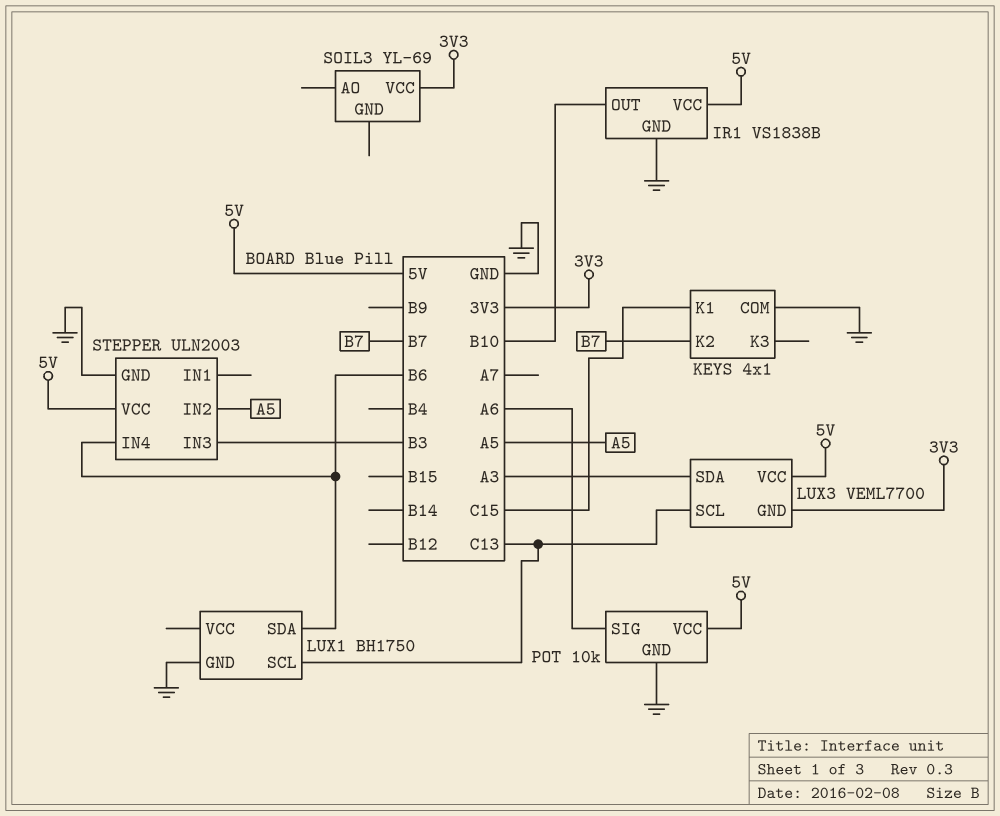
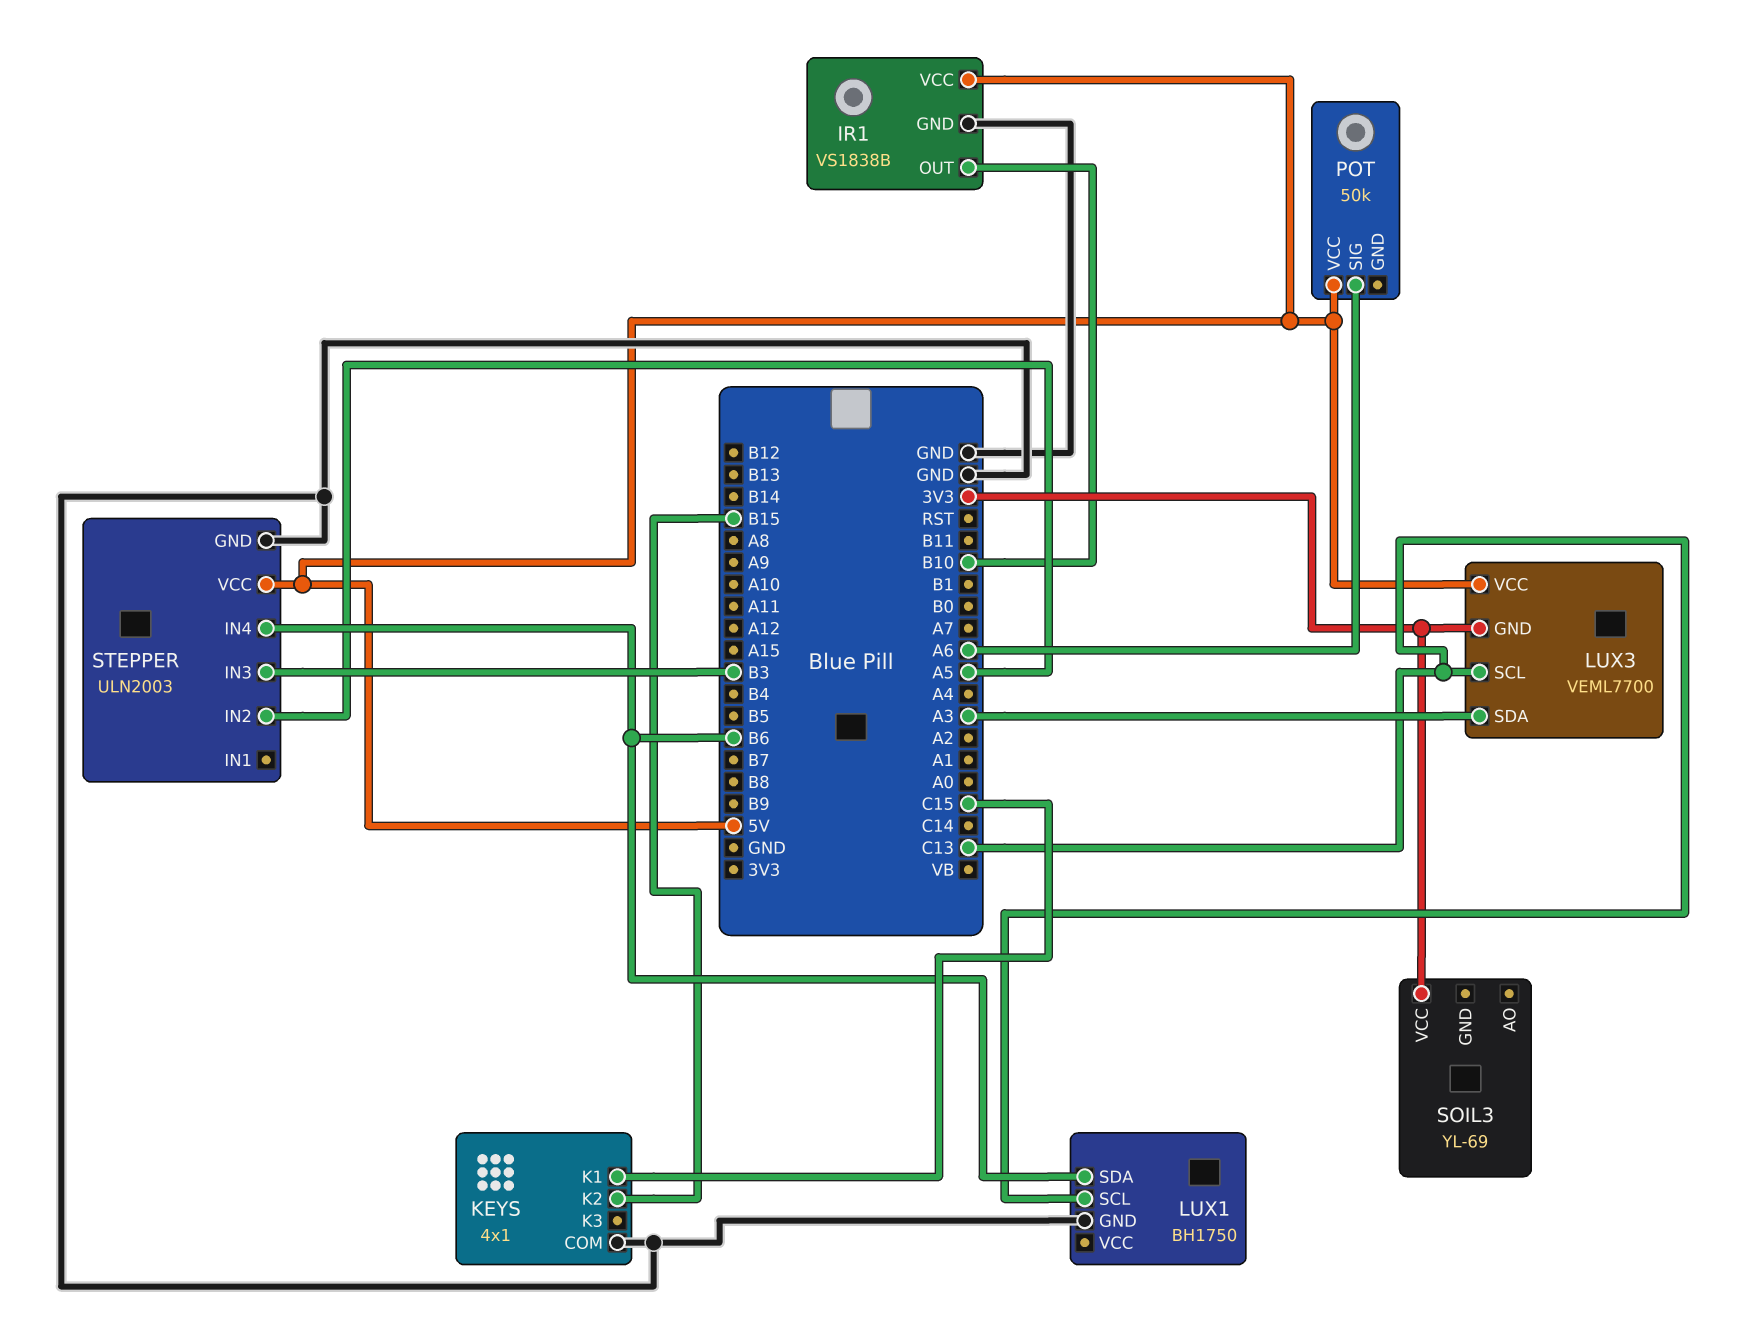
KEYS pin K2: B7 -> B15
POT: 10k -> 50k
POT pin GND: GND -> none

